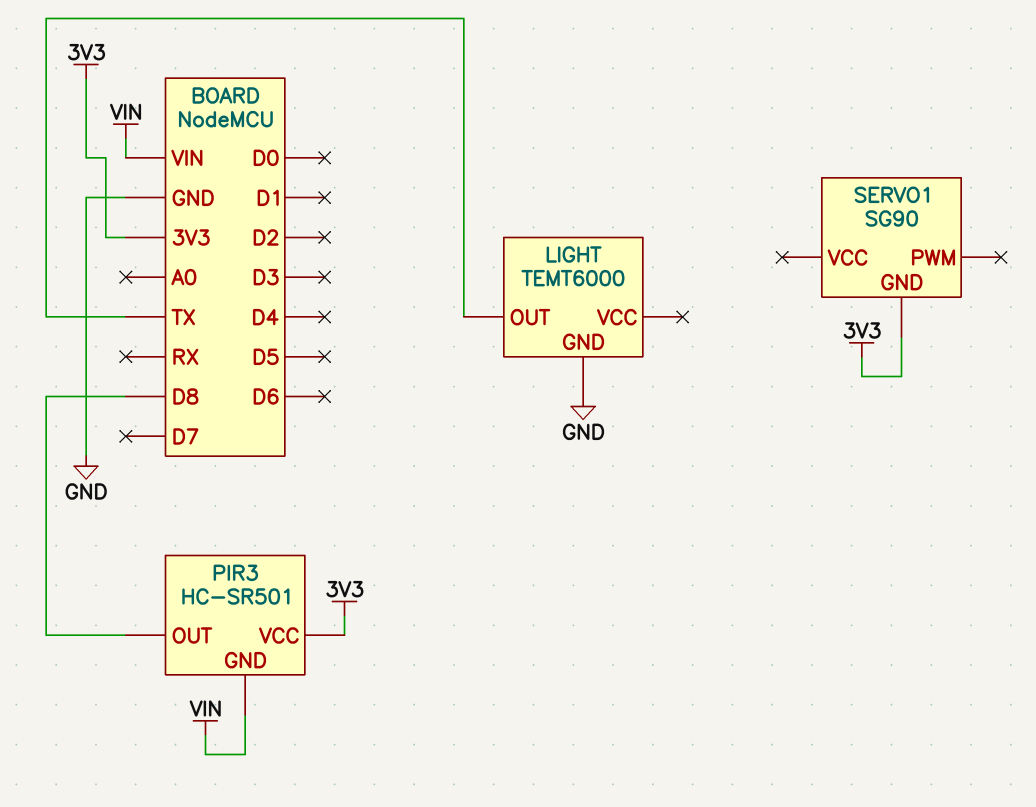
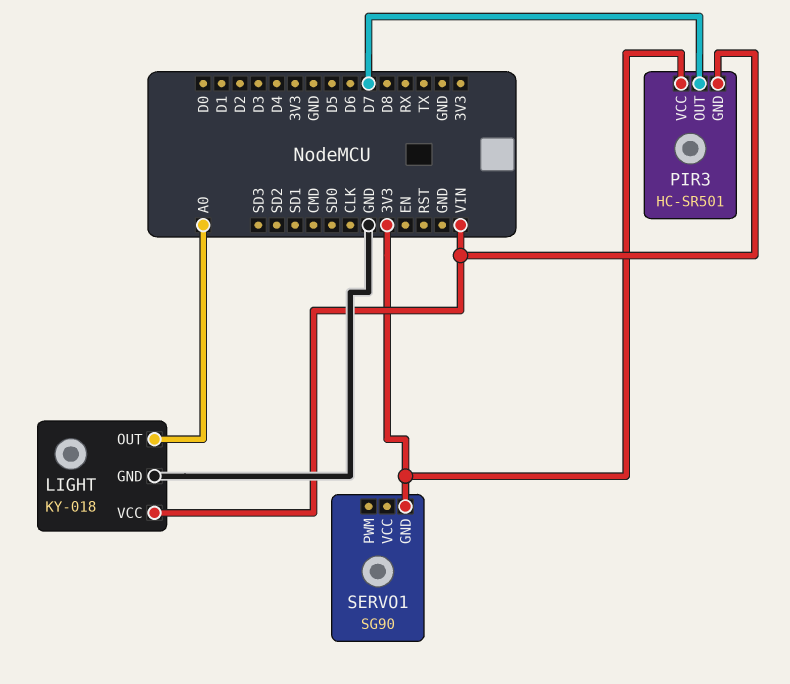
LIGHT: TEMT6000 -> KY-018
LIGHT pin OUT: TX -> A0
LIGHT pin VCC: none -> VIN
PIR3 pin OUT: D8 -> D7

